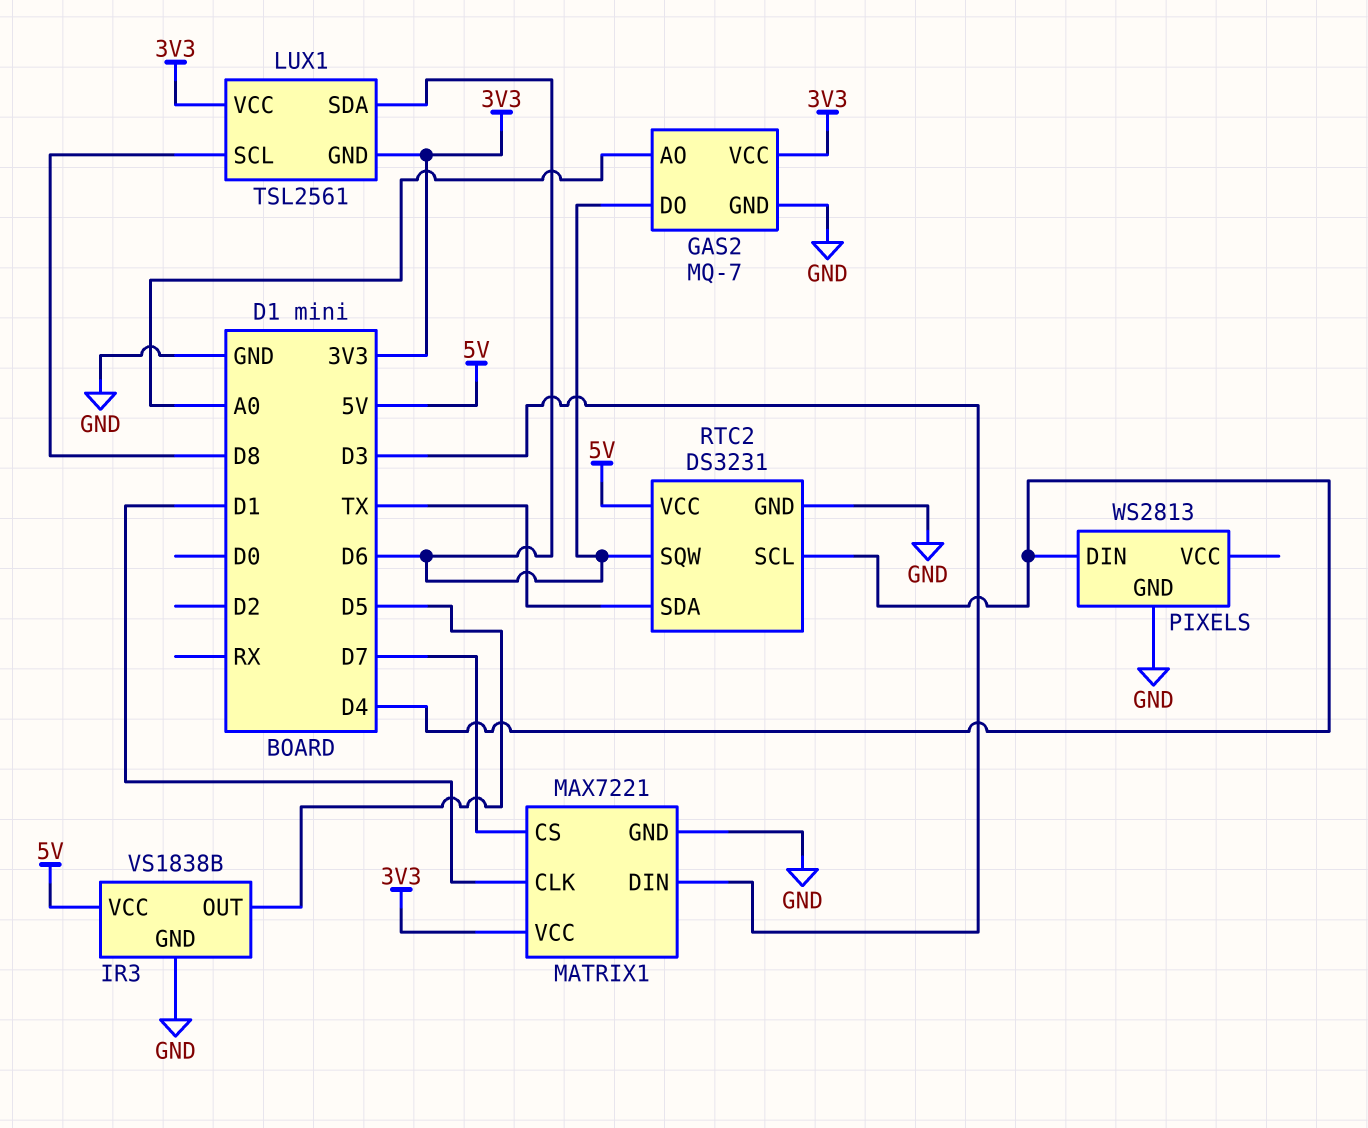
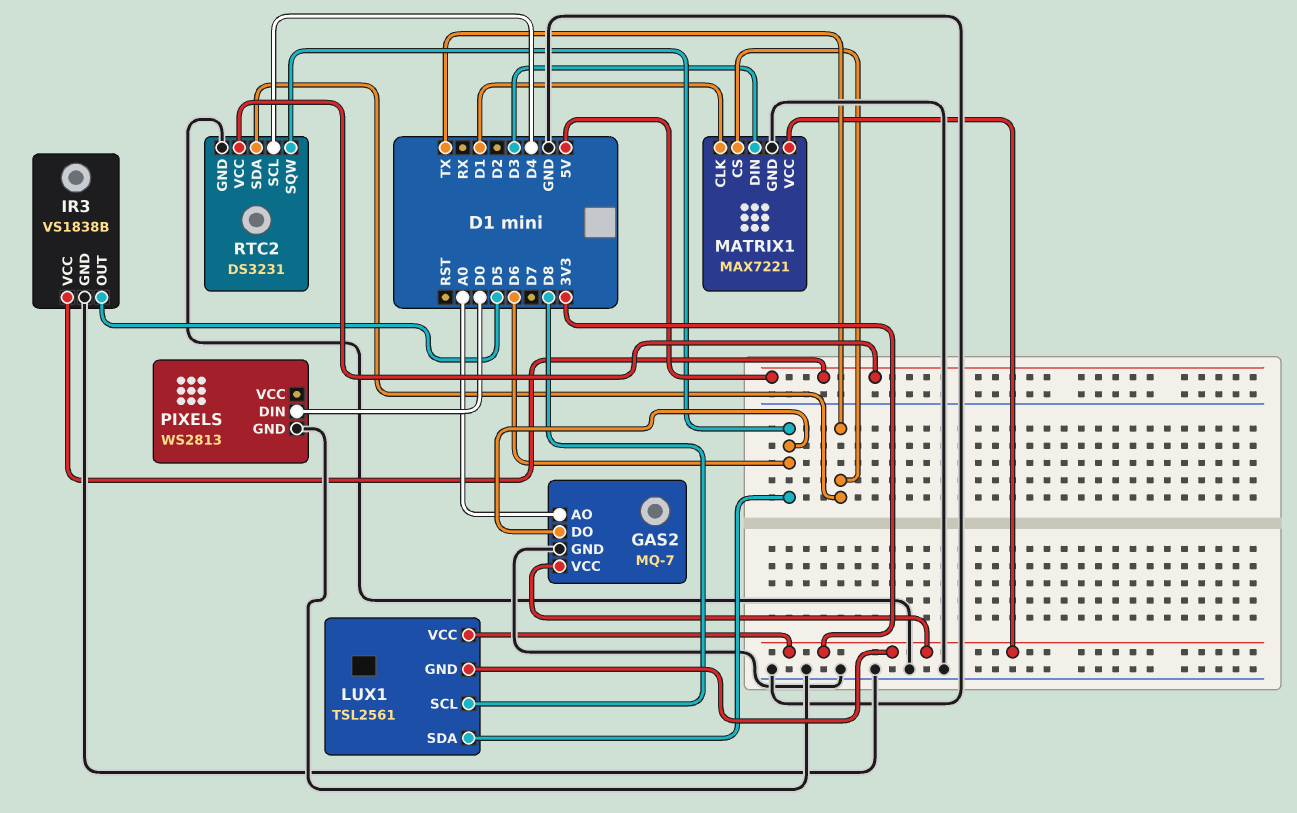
MATRIX1 pin CS: D7 -> TX
PIXELS pin DIN: D4 -> D0

